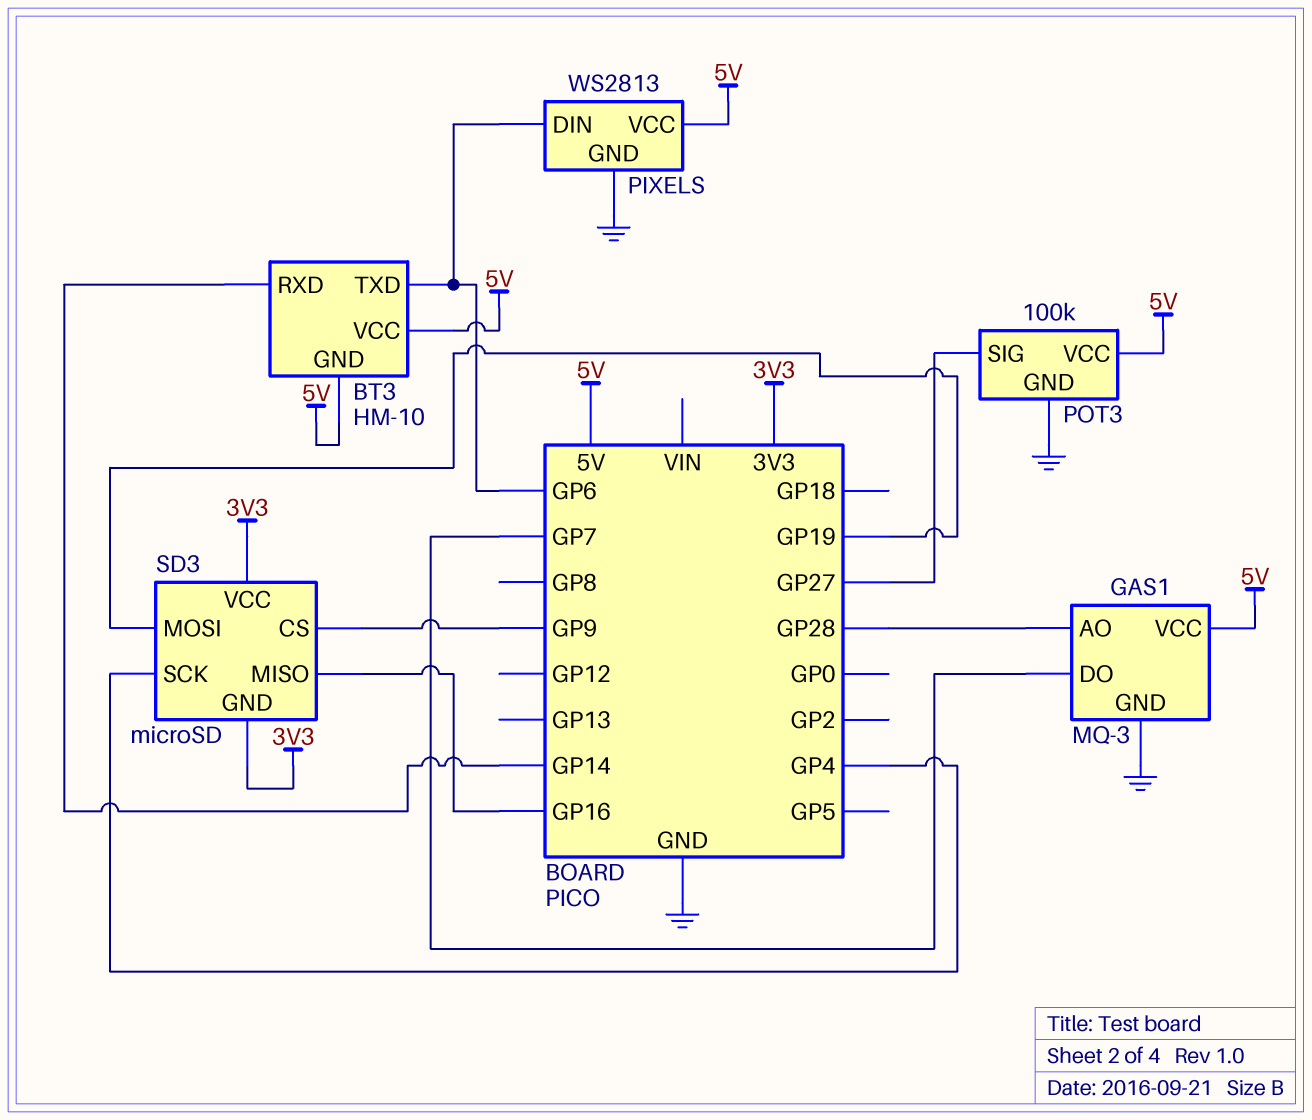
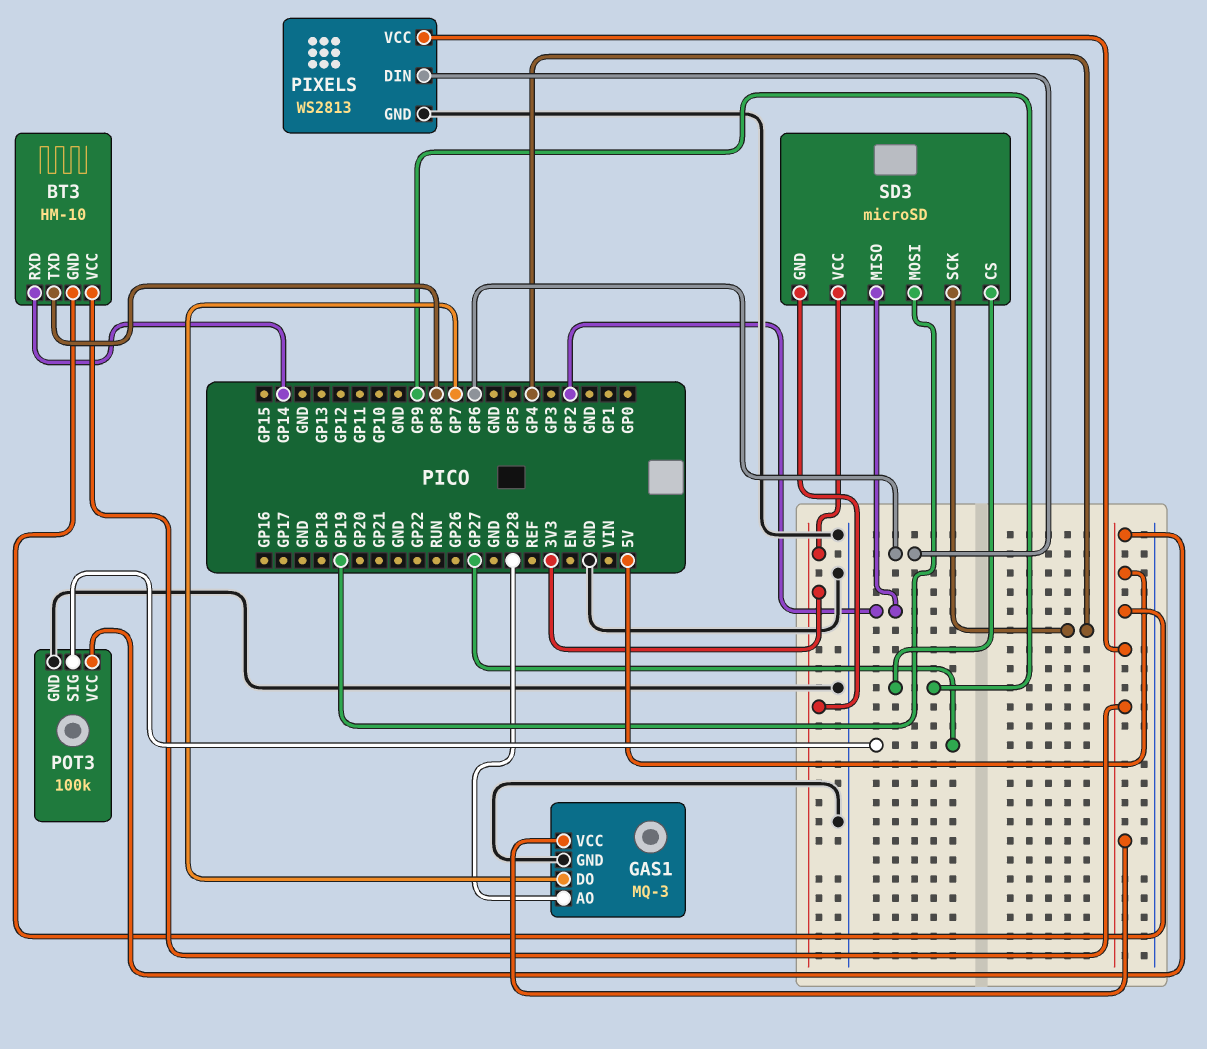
BT3 pin TXD: GP6 -> GP8
SD3 pin MISO: GP16 -> GP2

